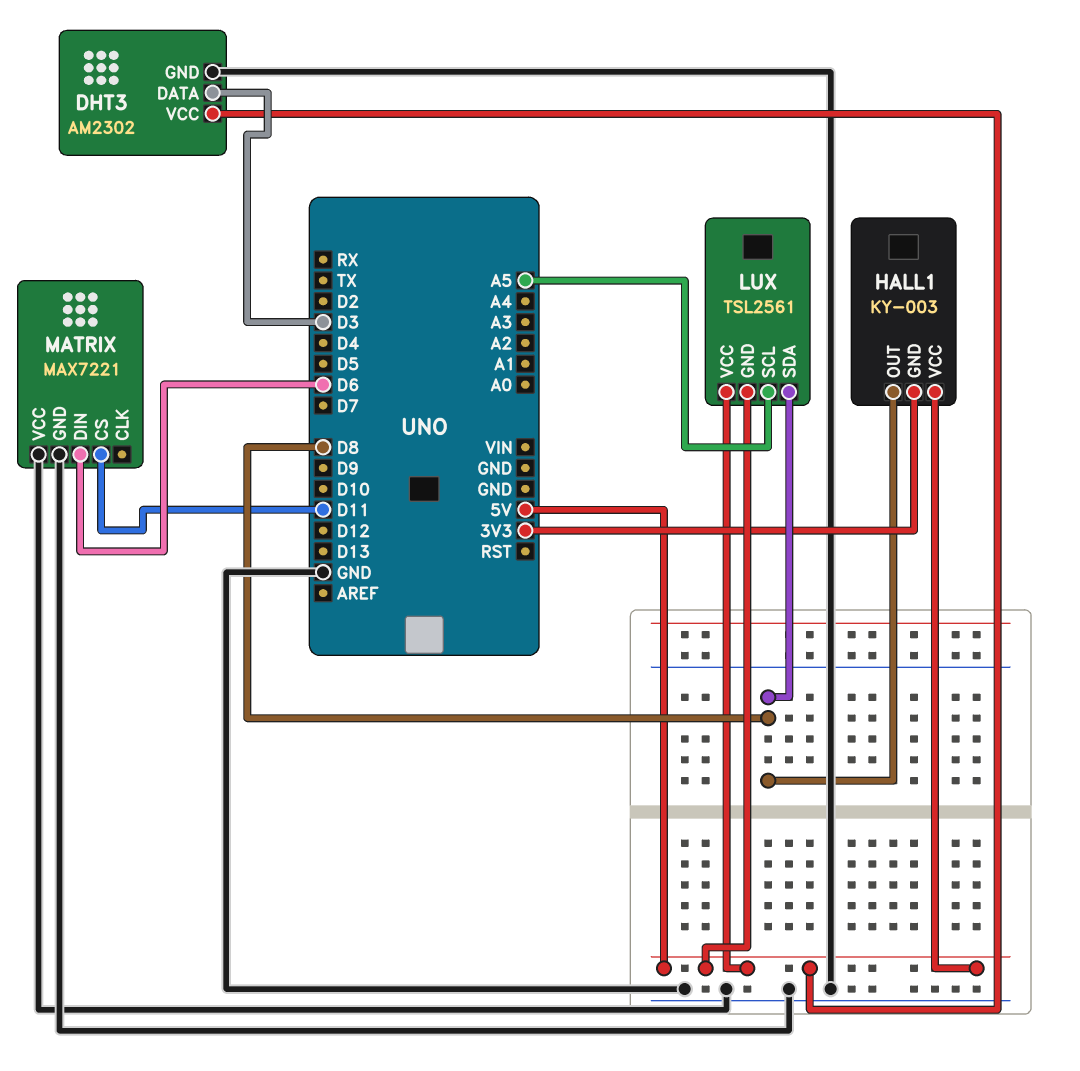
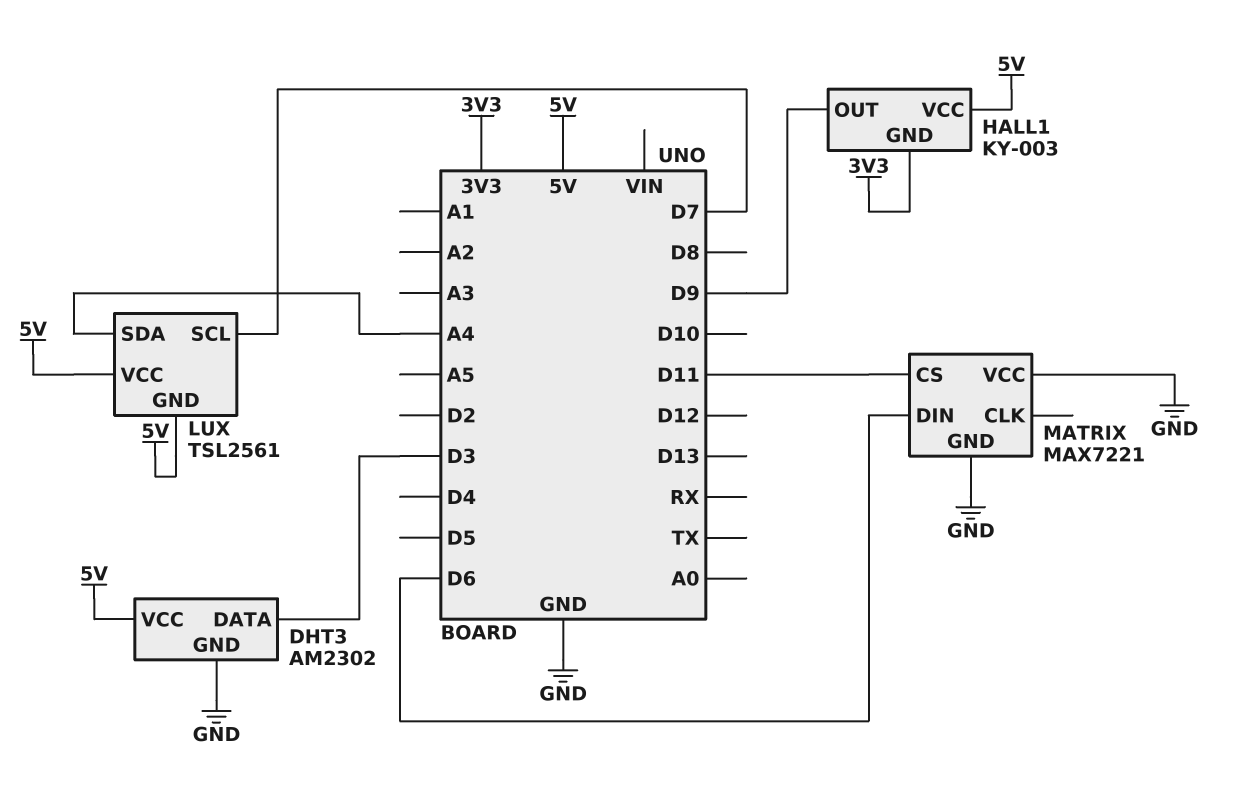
HALL1 pin OUT: D8 -> D9
LUX pin SCL: A5 -> D7
LUX pin SDA: D8 -> A4

